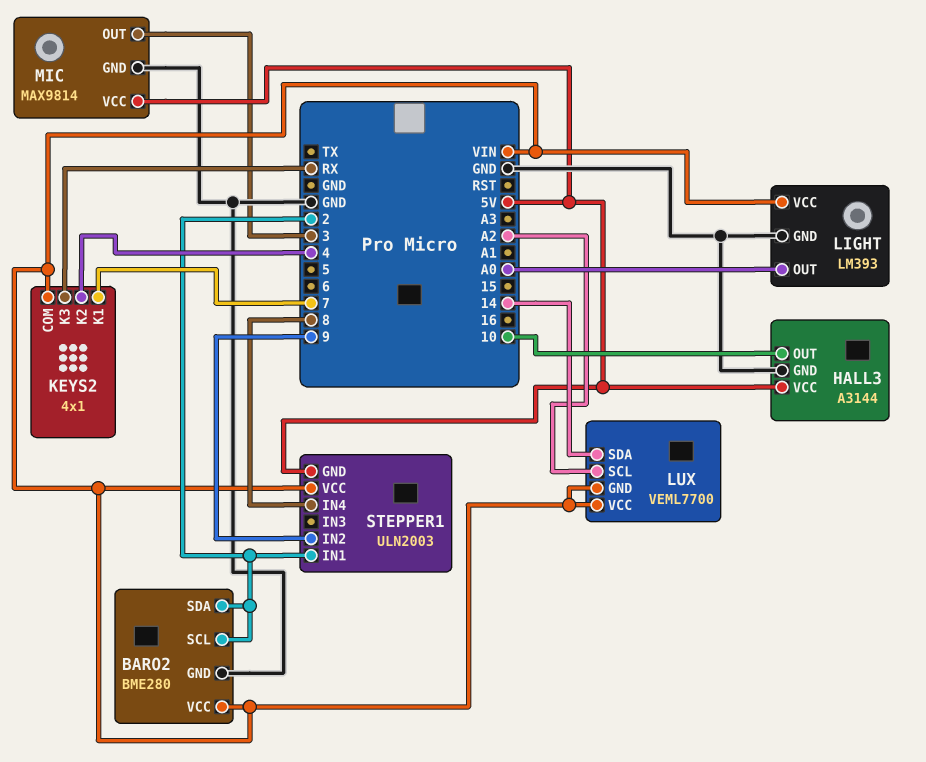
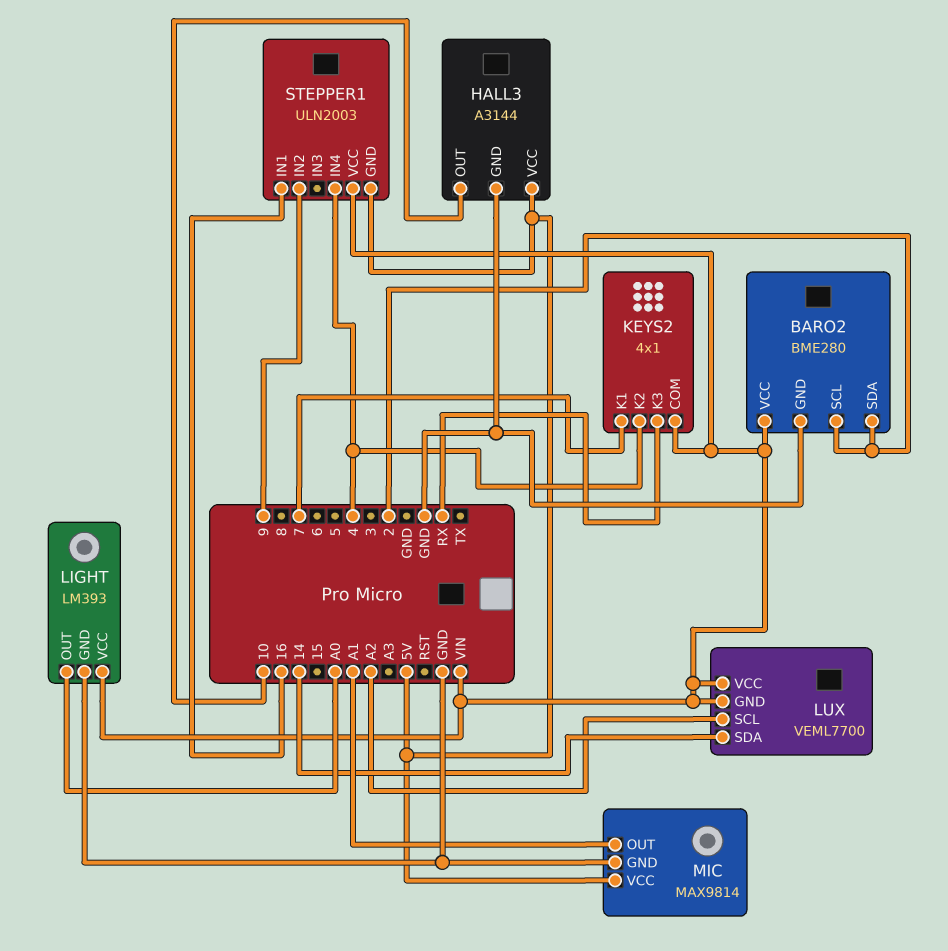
MIC pin OUT: 3 -> A1
STEPPER1 pin IN1: 2 -> 16
STEPPER1 pin IN4: 8 -> 4

